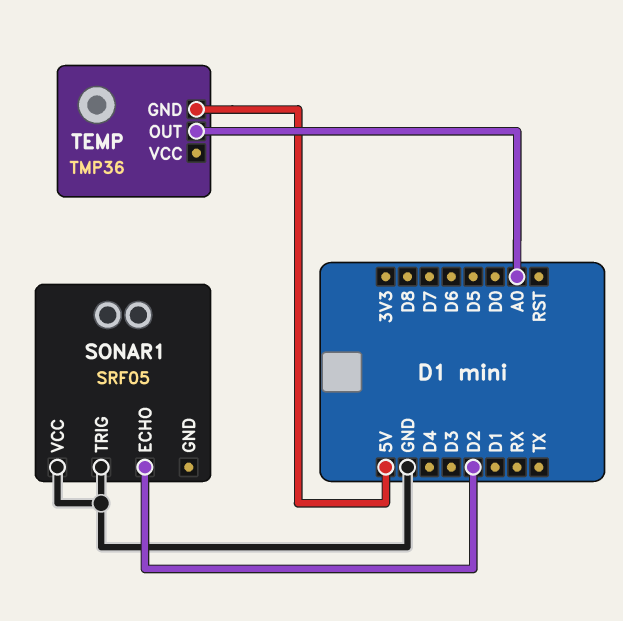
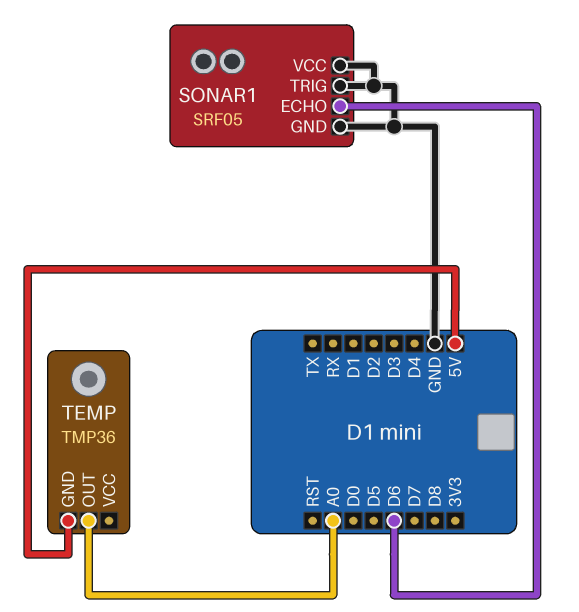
SONAR1 pin ECHO: D2 -> D6
SONAR1 pin GND: none -> GND

